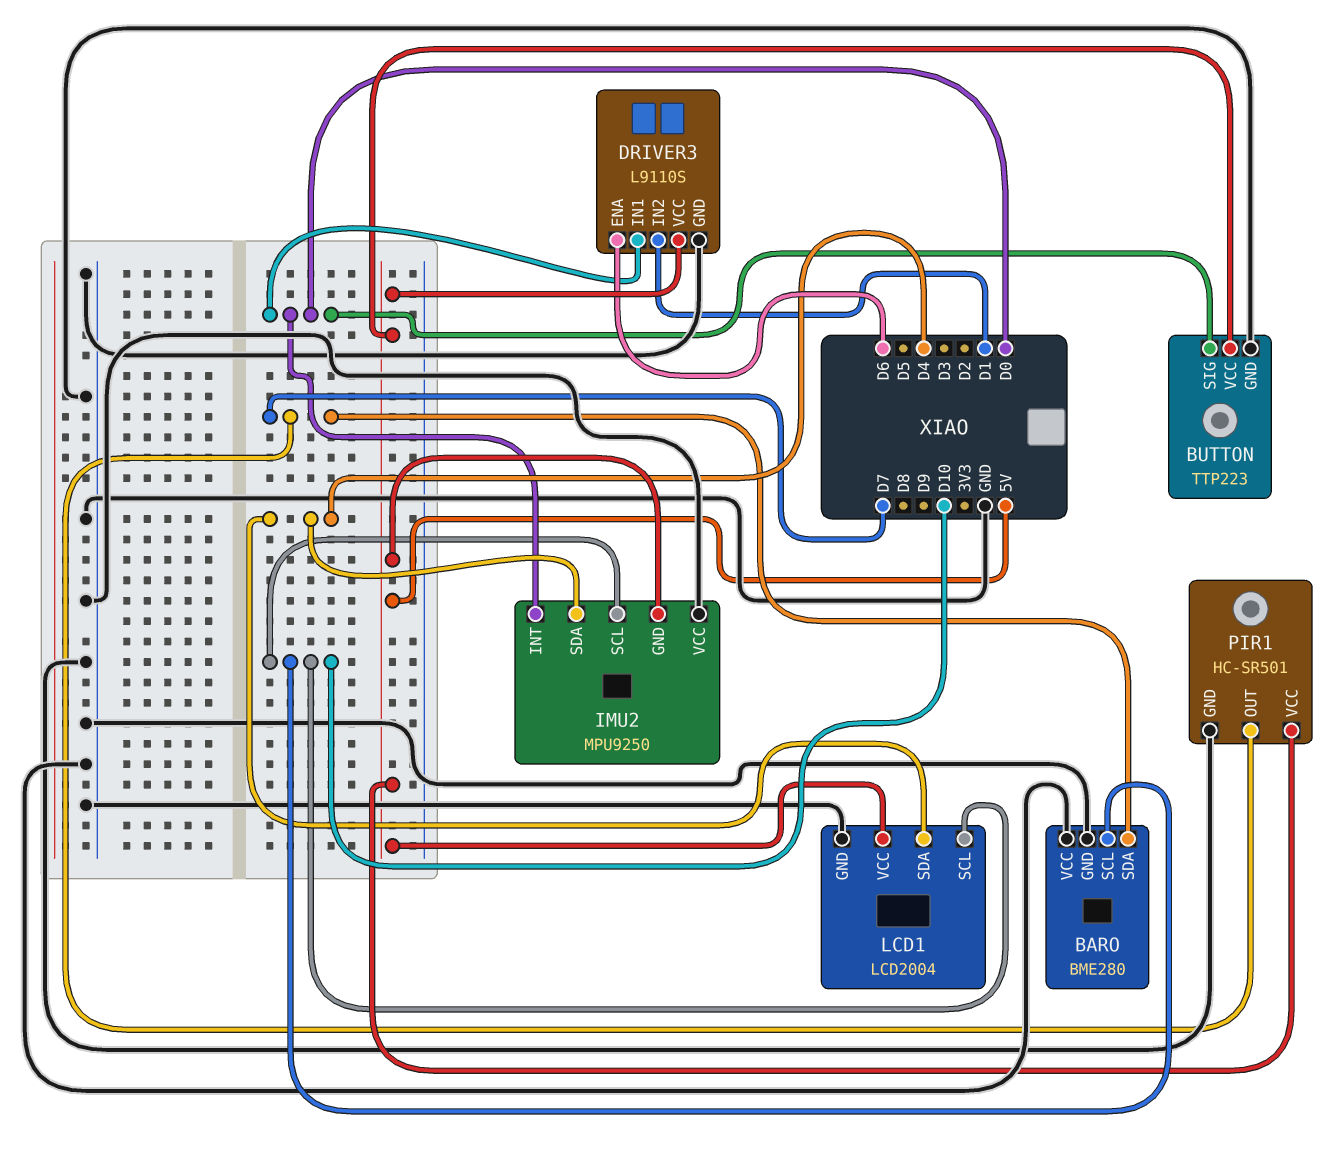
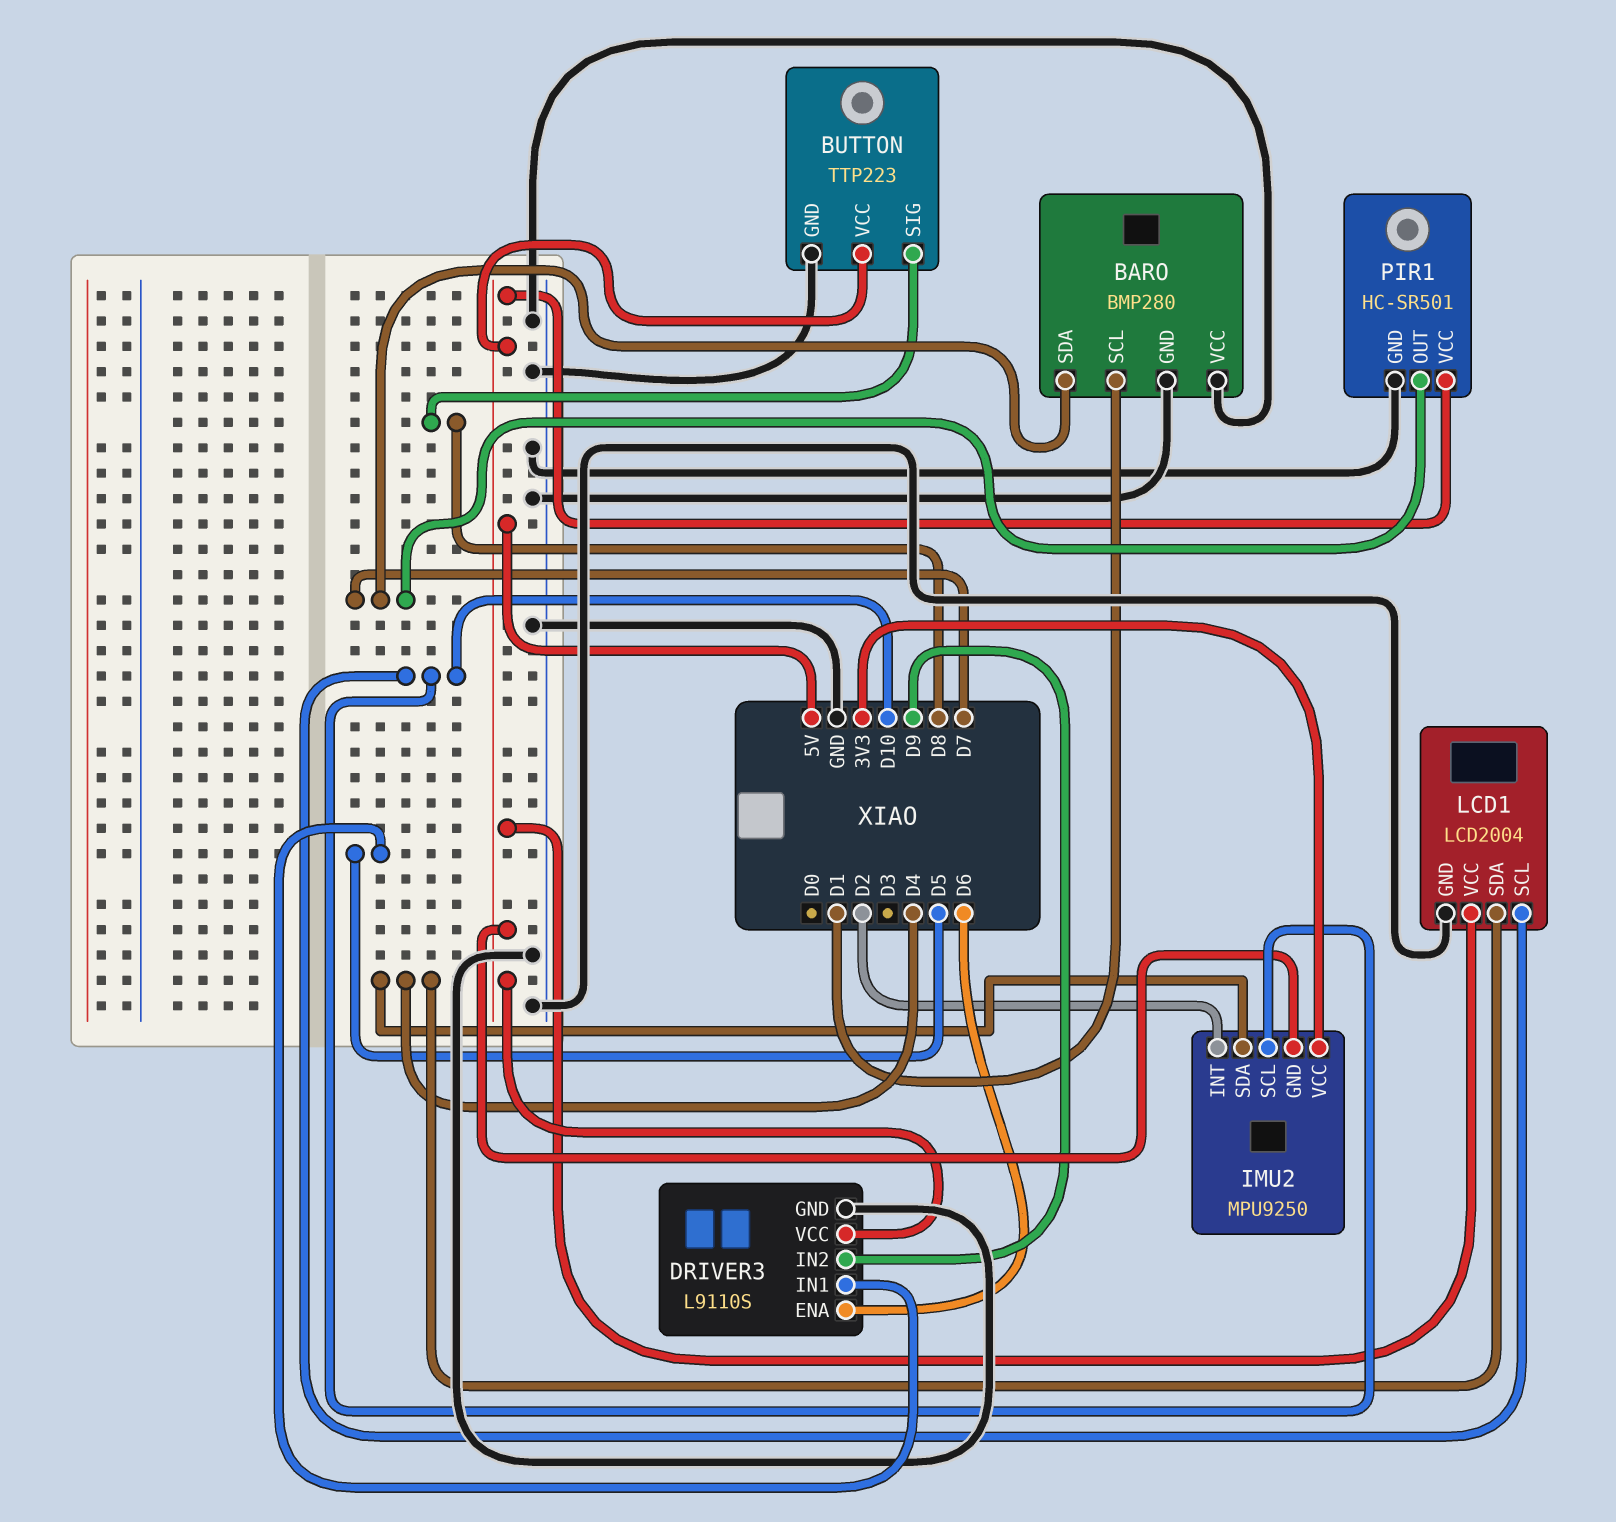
BARO: BME280 -> BMP280
BARO pin SCL: D10 -> D1
BUTTON pin SIG: D0 -> D8
DRIVER3 pin IN1: D0 -> D5
DRIVER3 pin IN2: D1 -> D9
IMU2 pin INT: D0 -> D2
IMU2 pin VCC: GND -> 3V3

